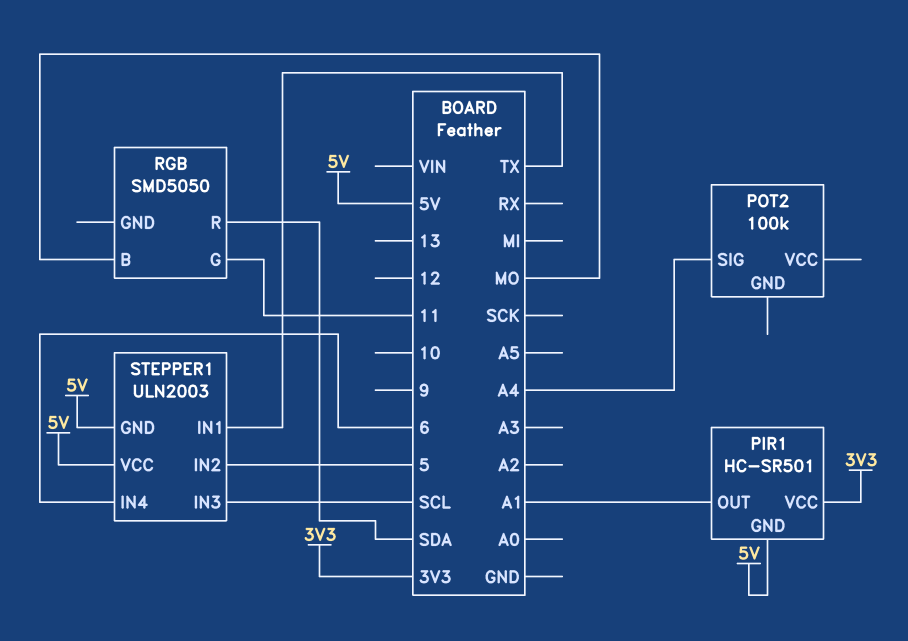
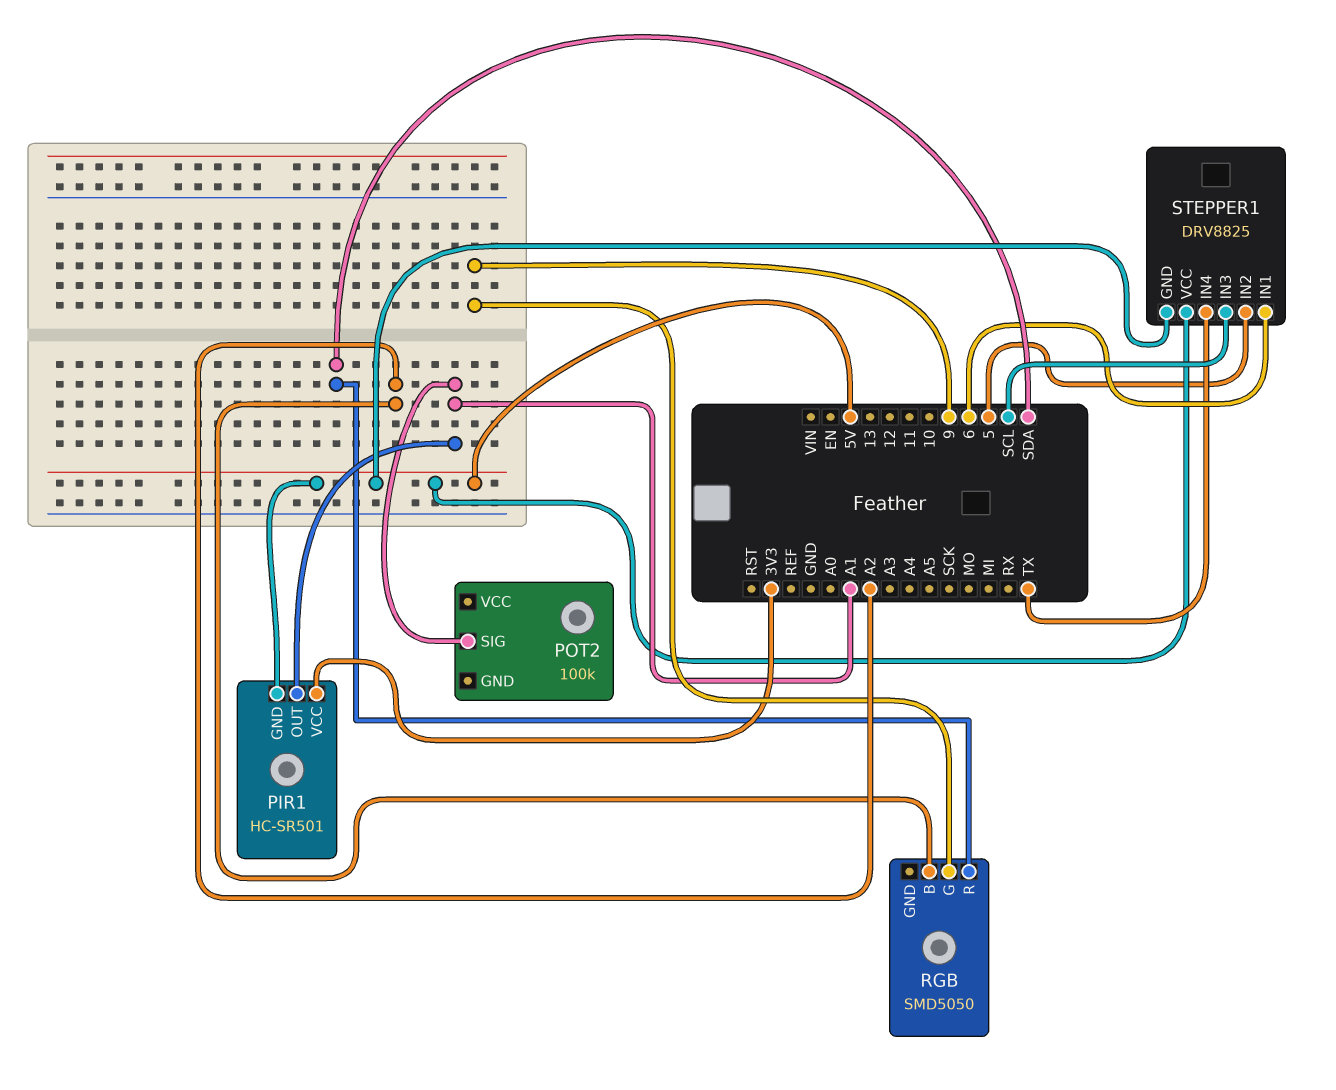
POT2 pin SIG: A4 -> A1
RGB pin B: MO -> A2
RGB pin G: 11 -> 9
STEPPER1: ULN2003 -> DRV8825
STEPPER1 pin IN1: TX -> 6
STEPPER1 pin IN4: 6 -> TX

